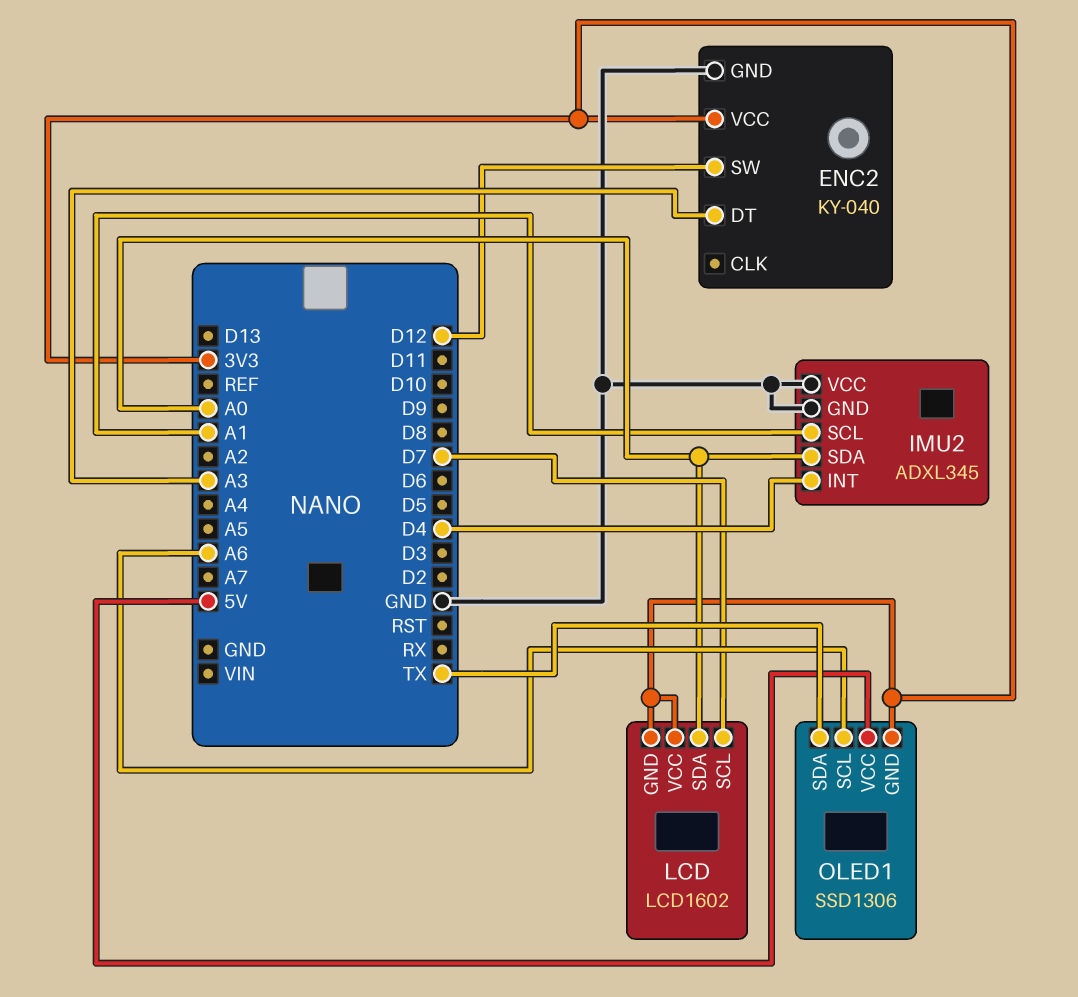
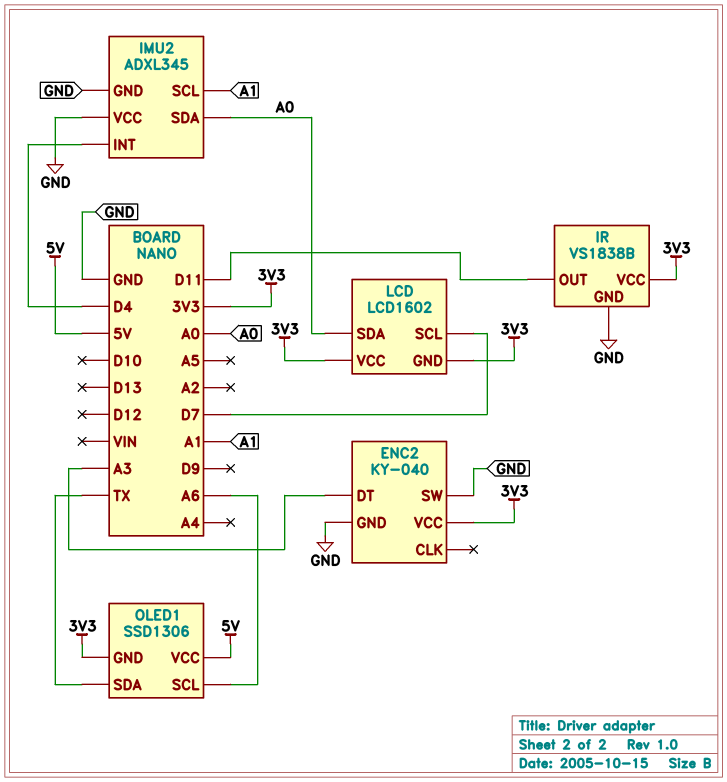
ENC2 pin SW: D12 -> GND
IR: none -> VS1838B
IR pin GND: none -> GND
IR pin OUT: none -> D11
IR pin VCC: none -> 3V3

